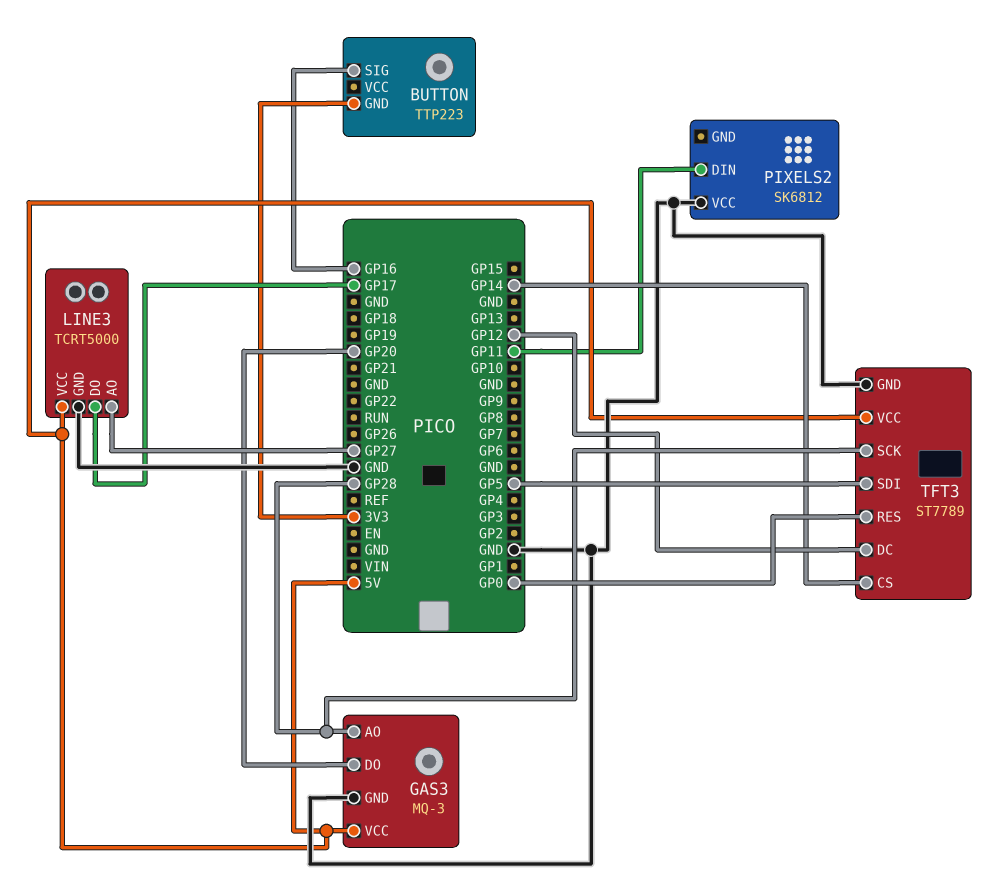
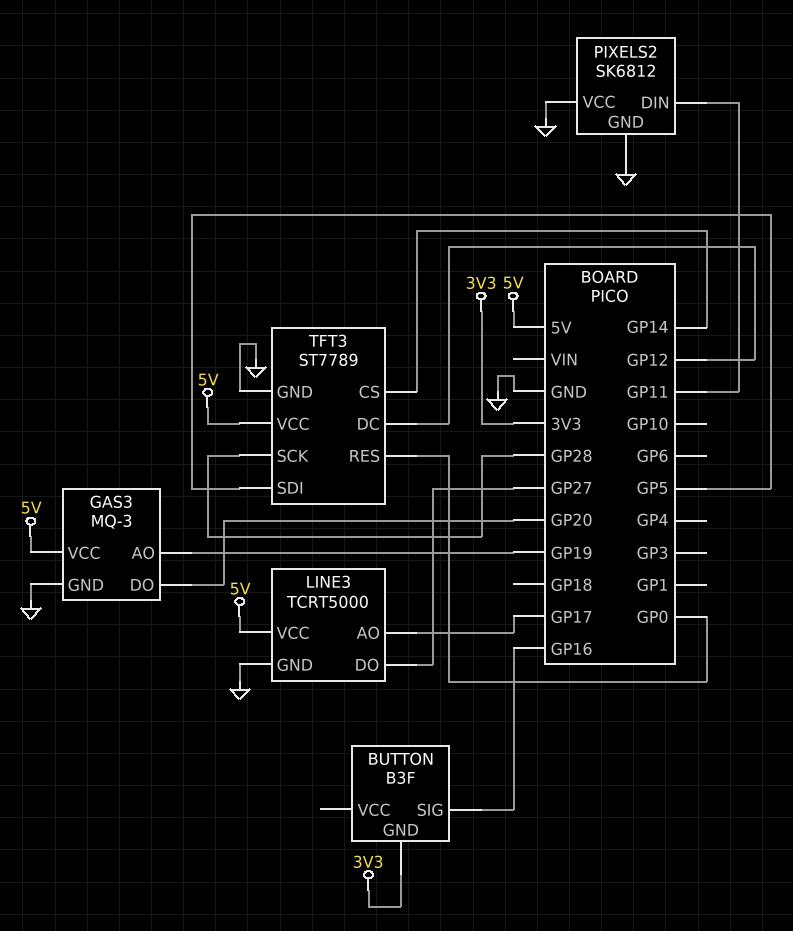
BUTTON: TTP223 -> B3F
GAS3 pin AO: GP28 -> GP19
LINE3 pin AO: GP27 -> GP17
LINE3 pin DO: GP17 -> GP27
PIXELS2 pin GND: none -> GND

